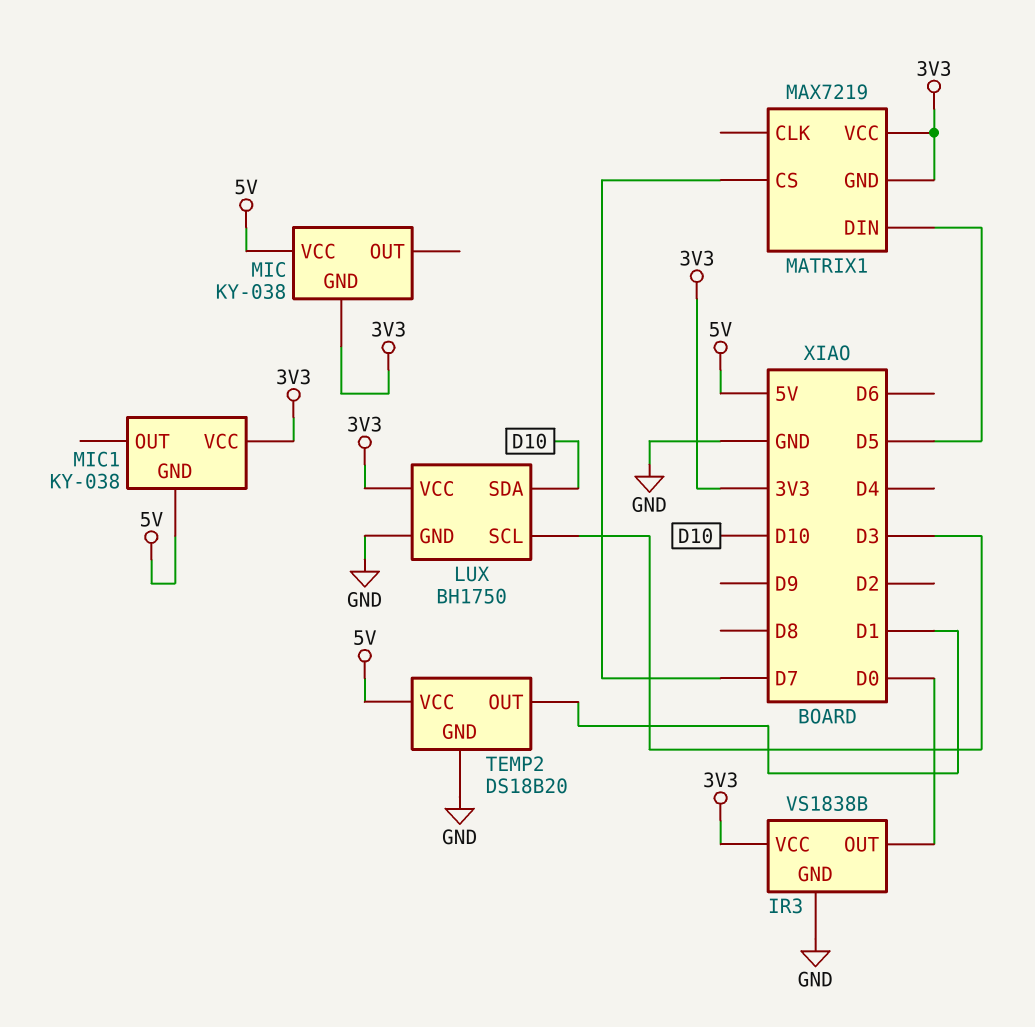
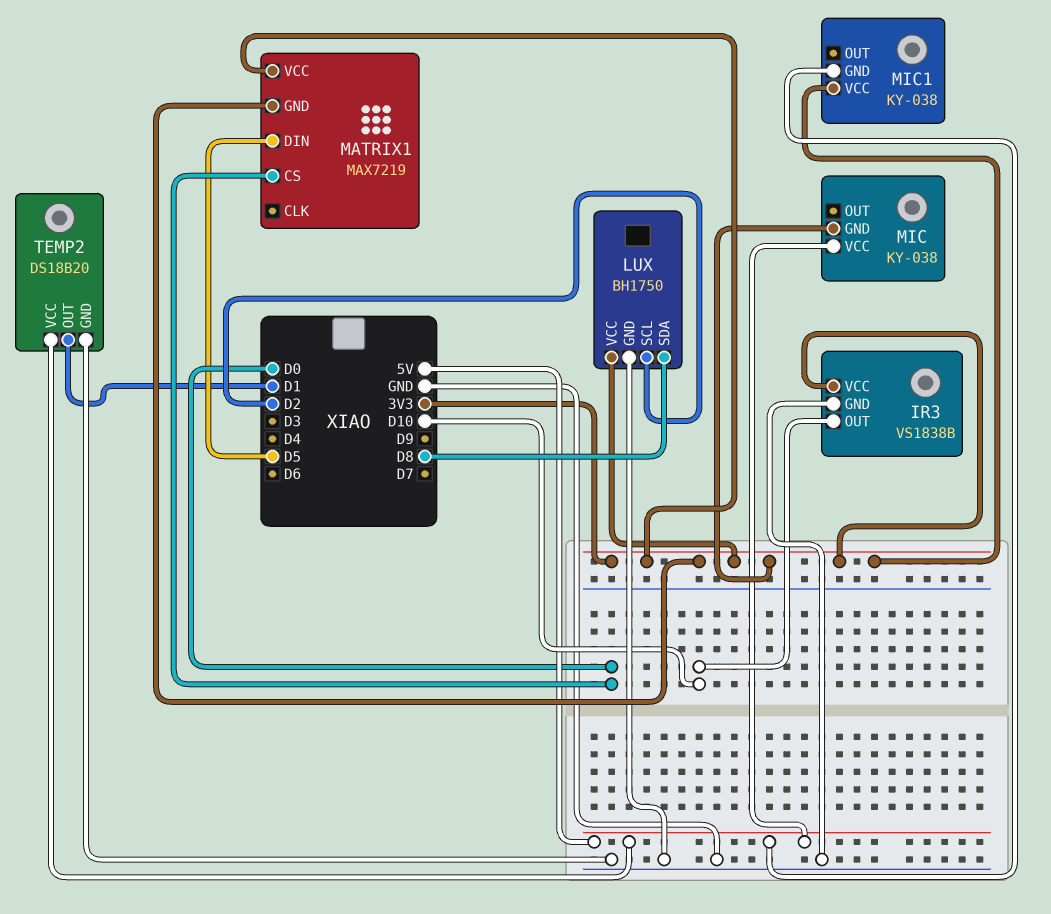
IR3 pin OUT: D0 -> D10
LUX pin SCL: D3 -> D2
LUX pin SDA: D10 -> D8
MATRIX1 pin CS: D7 -> D0

